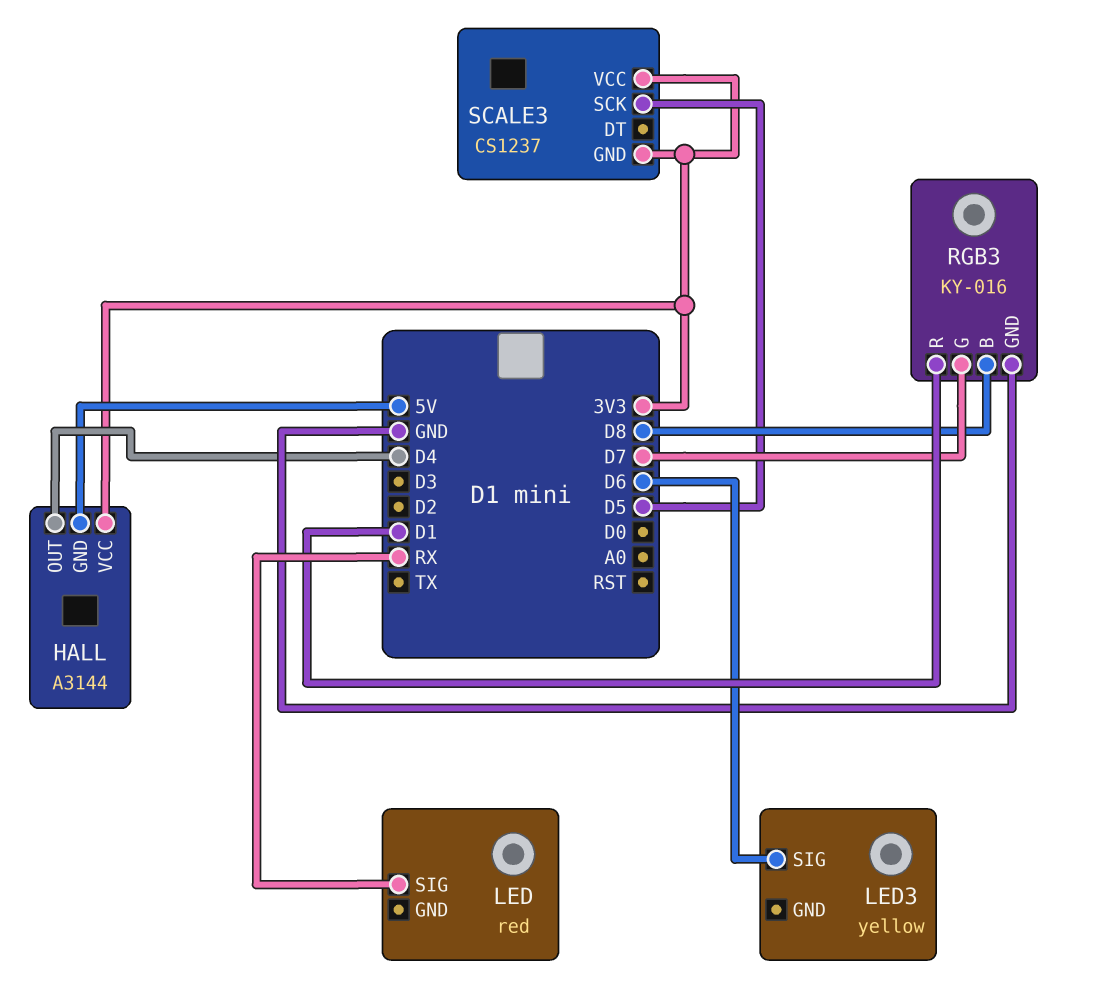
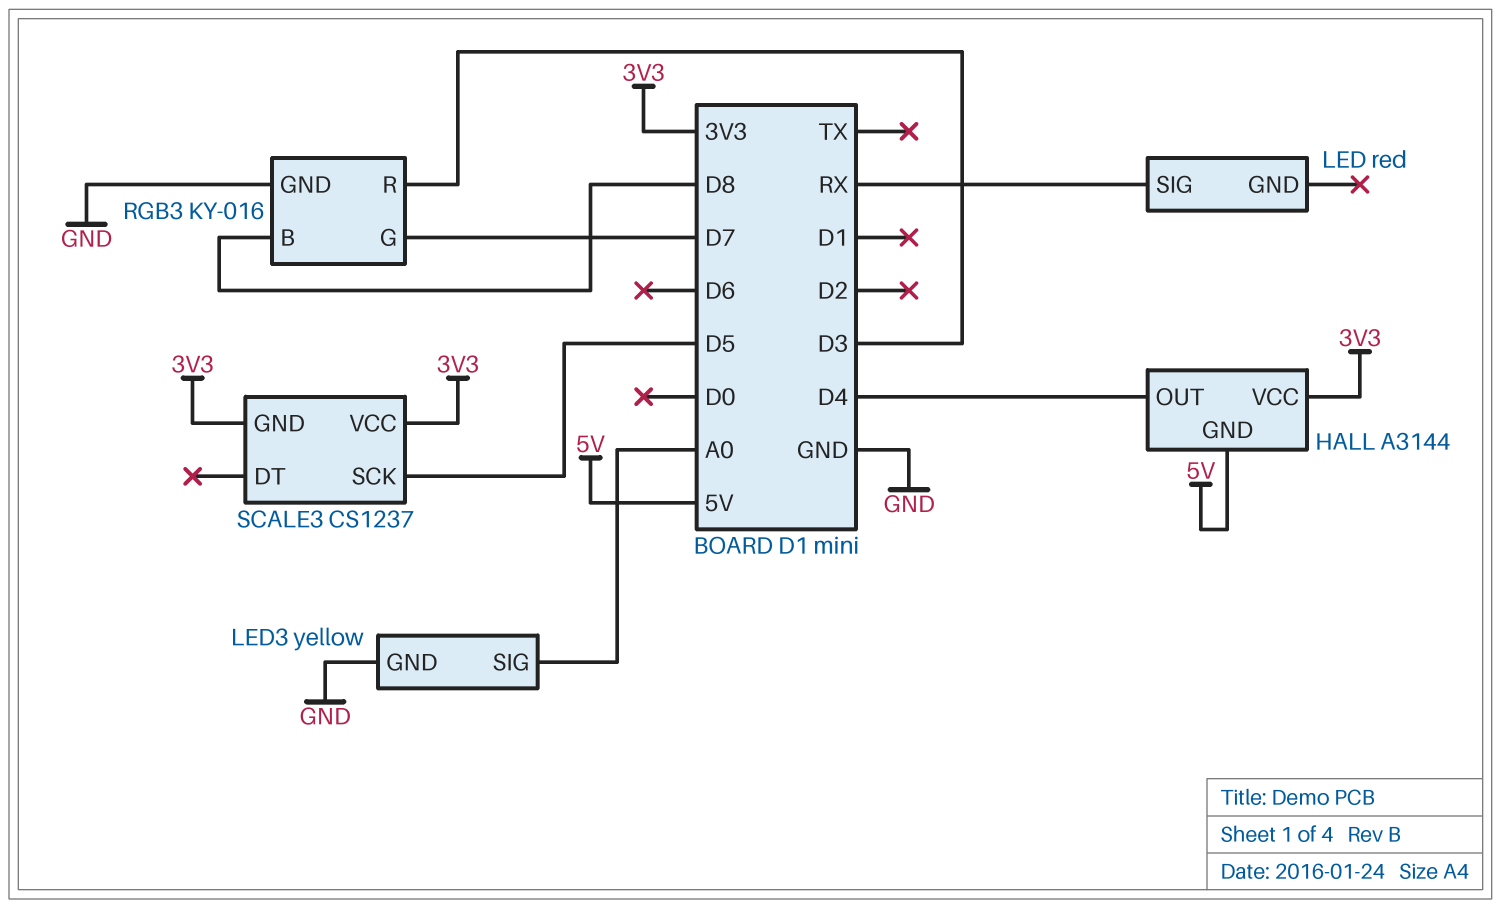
LED3 pin GND: none -> GND
LED3 pin SIG: D6 -> A0
RGB3 pin R: D1 -> D3

